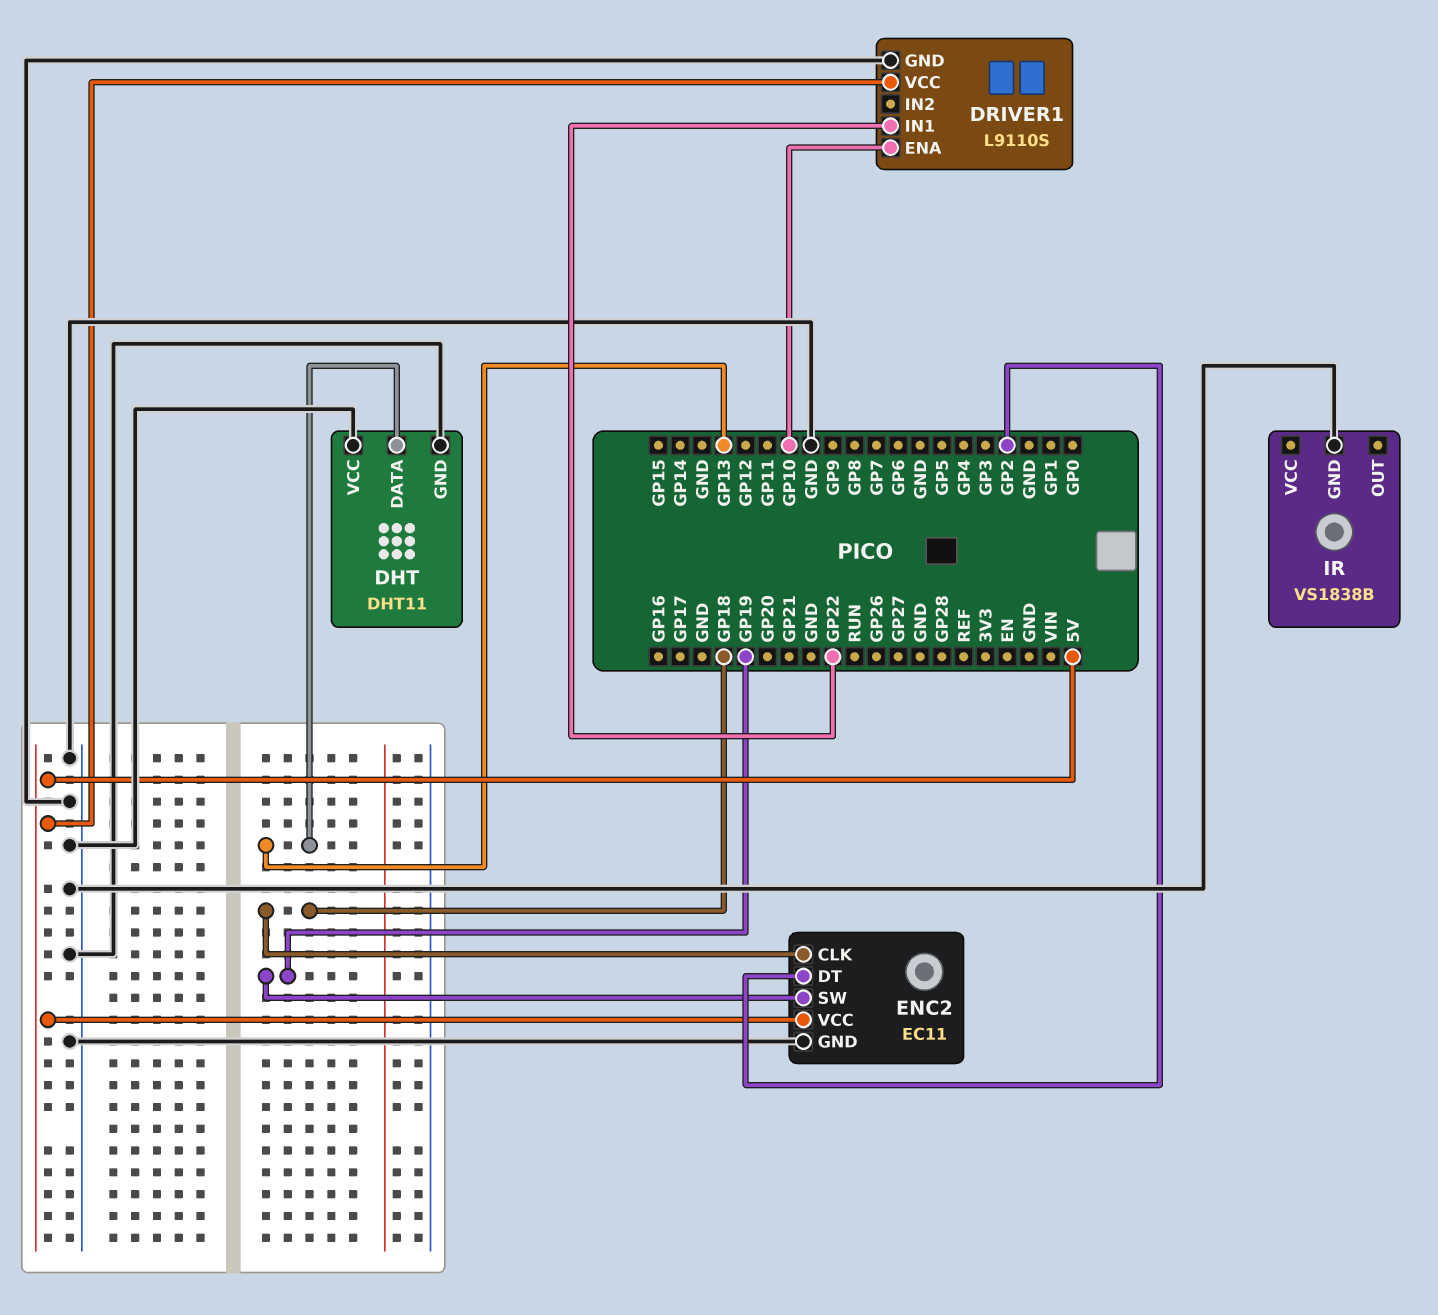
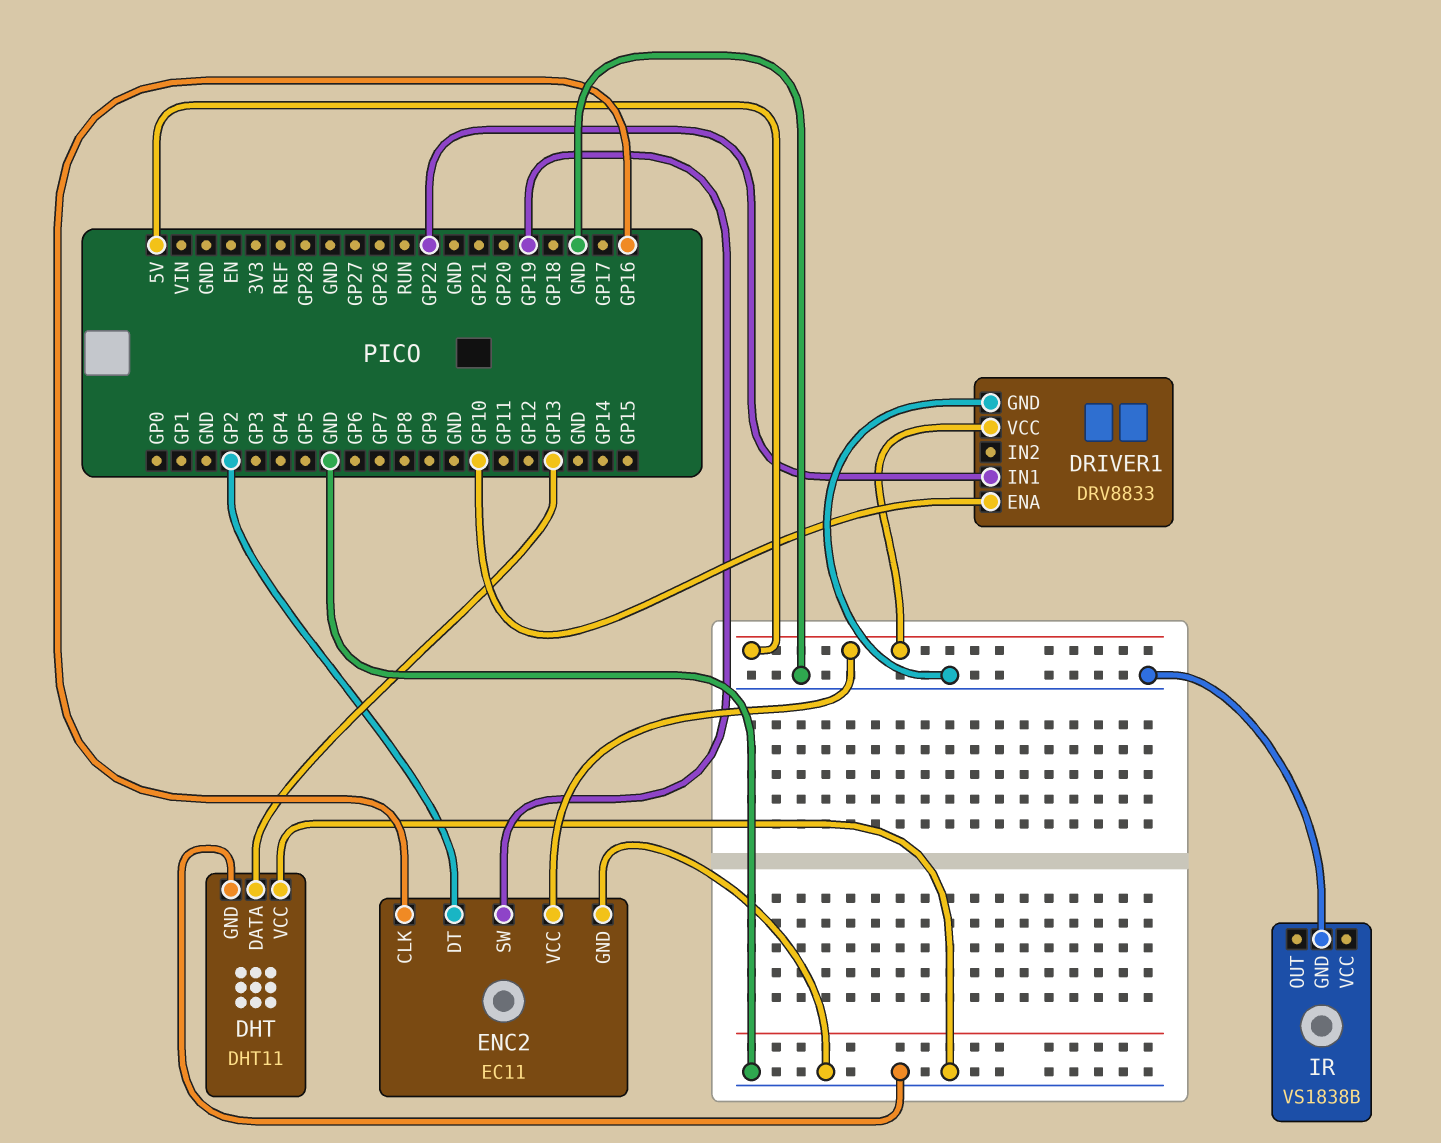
DRIVER1: L9110S -> DRV8833
ENC2 pin CLK: GP18 -> GP16

